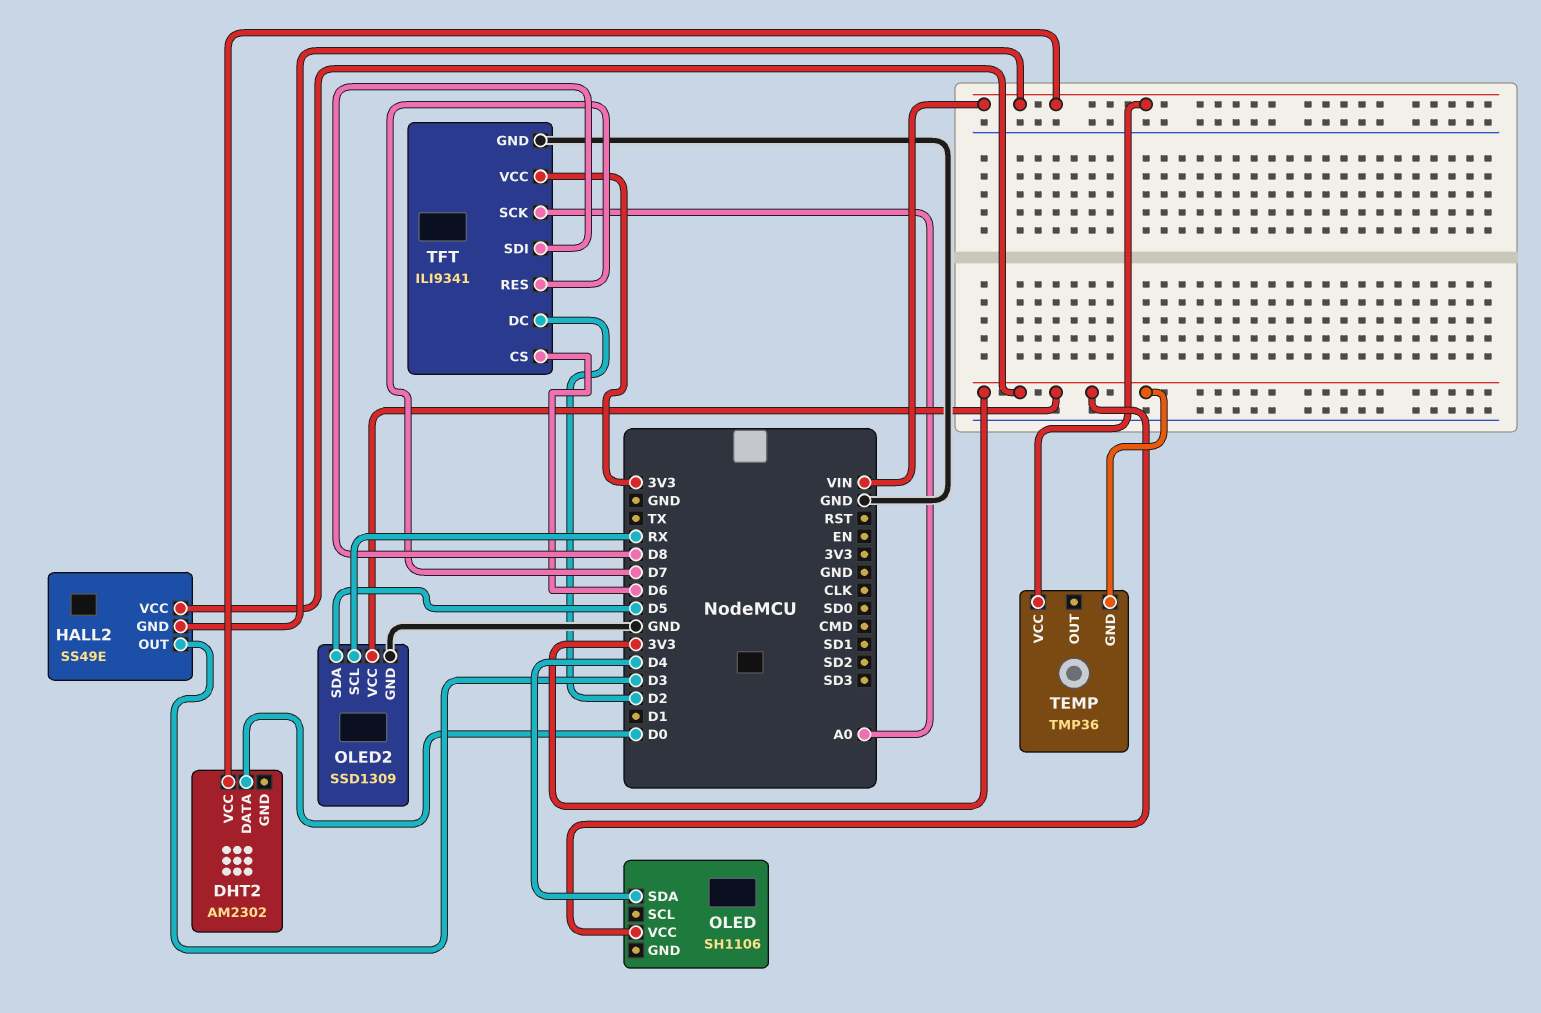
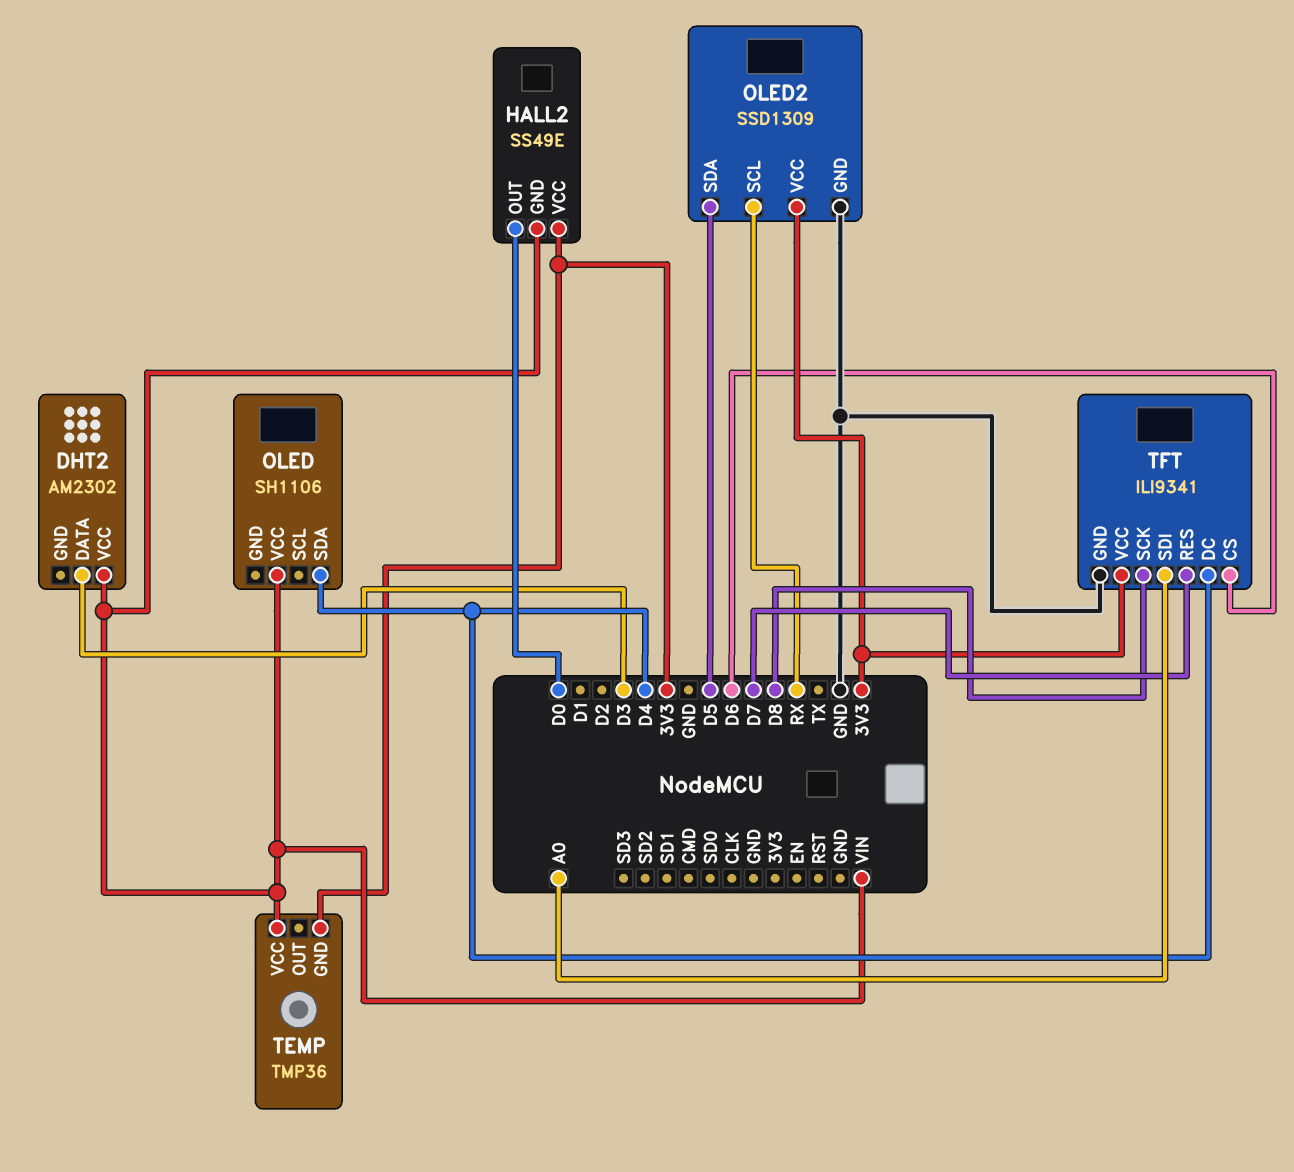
DHT2 pin DATA: D0 -> D3
HALL2 pin OUT: D3 -> D0
OLED pin VCC: 3V3 -> VIN
TFT pin DC: D2 -> D4
TFT pin SCK: A0 -> D8
TFT pin SDI: D8 -> A0

